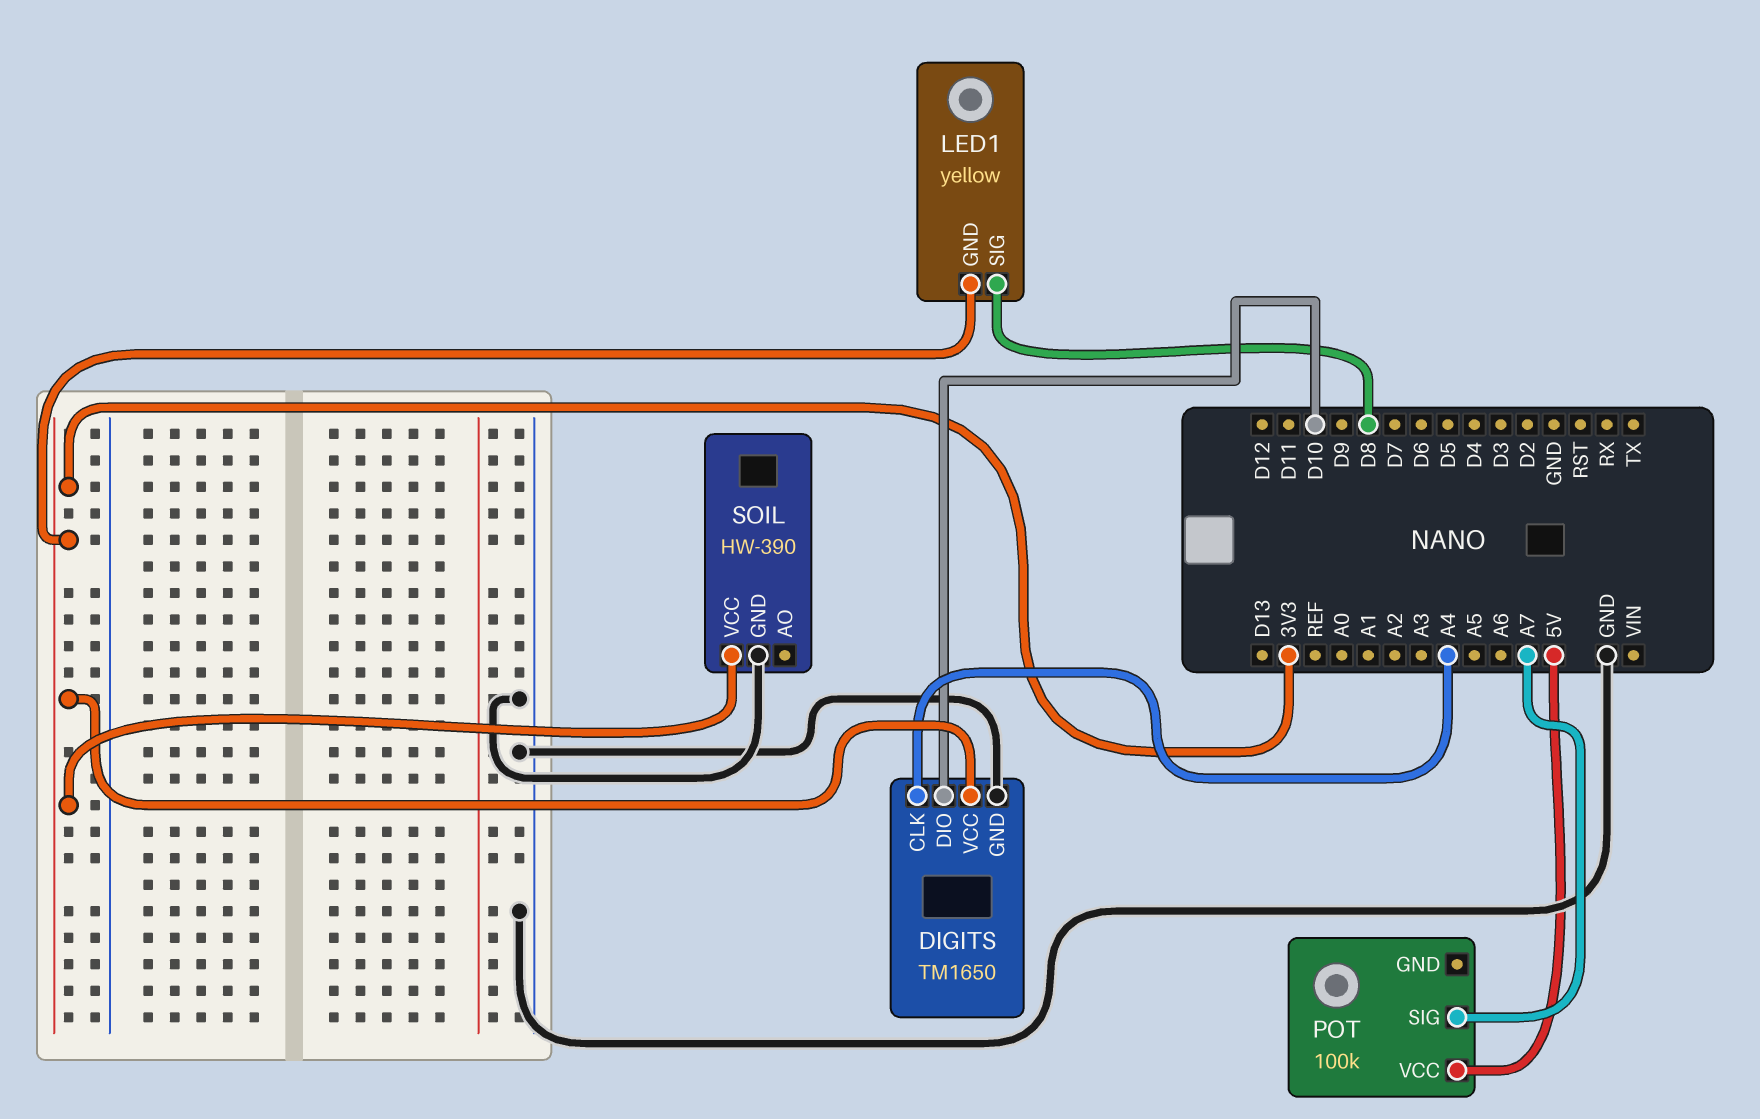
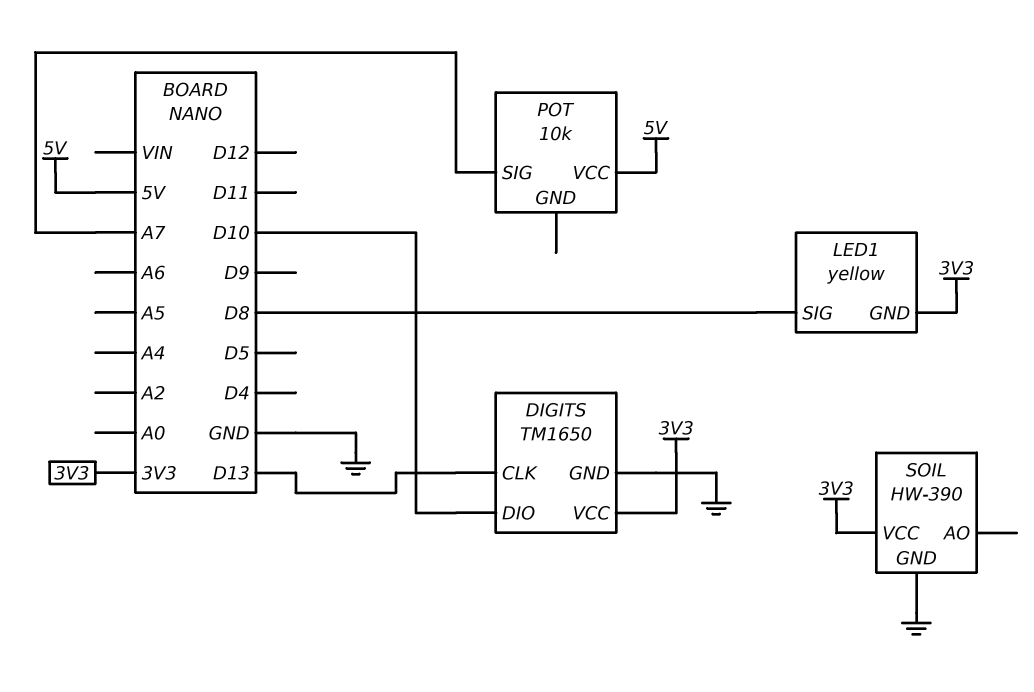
DIGITS pin CLK: A4 -> D13
POT: 100k -> 10k

